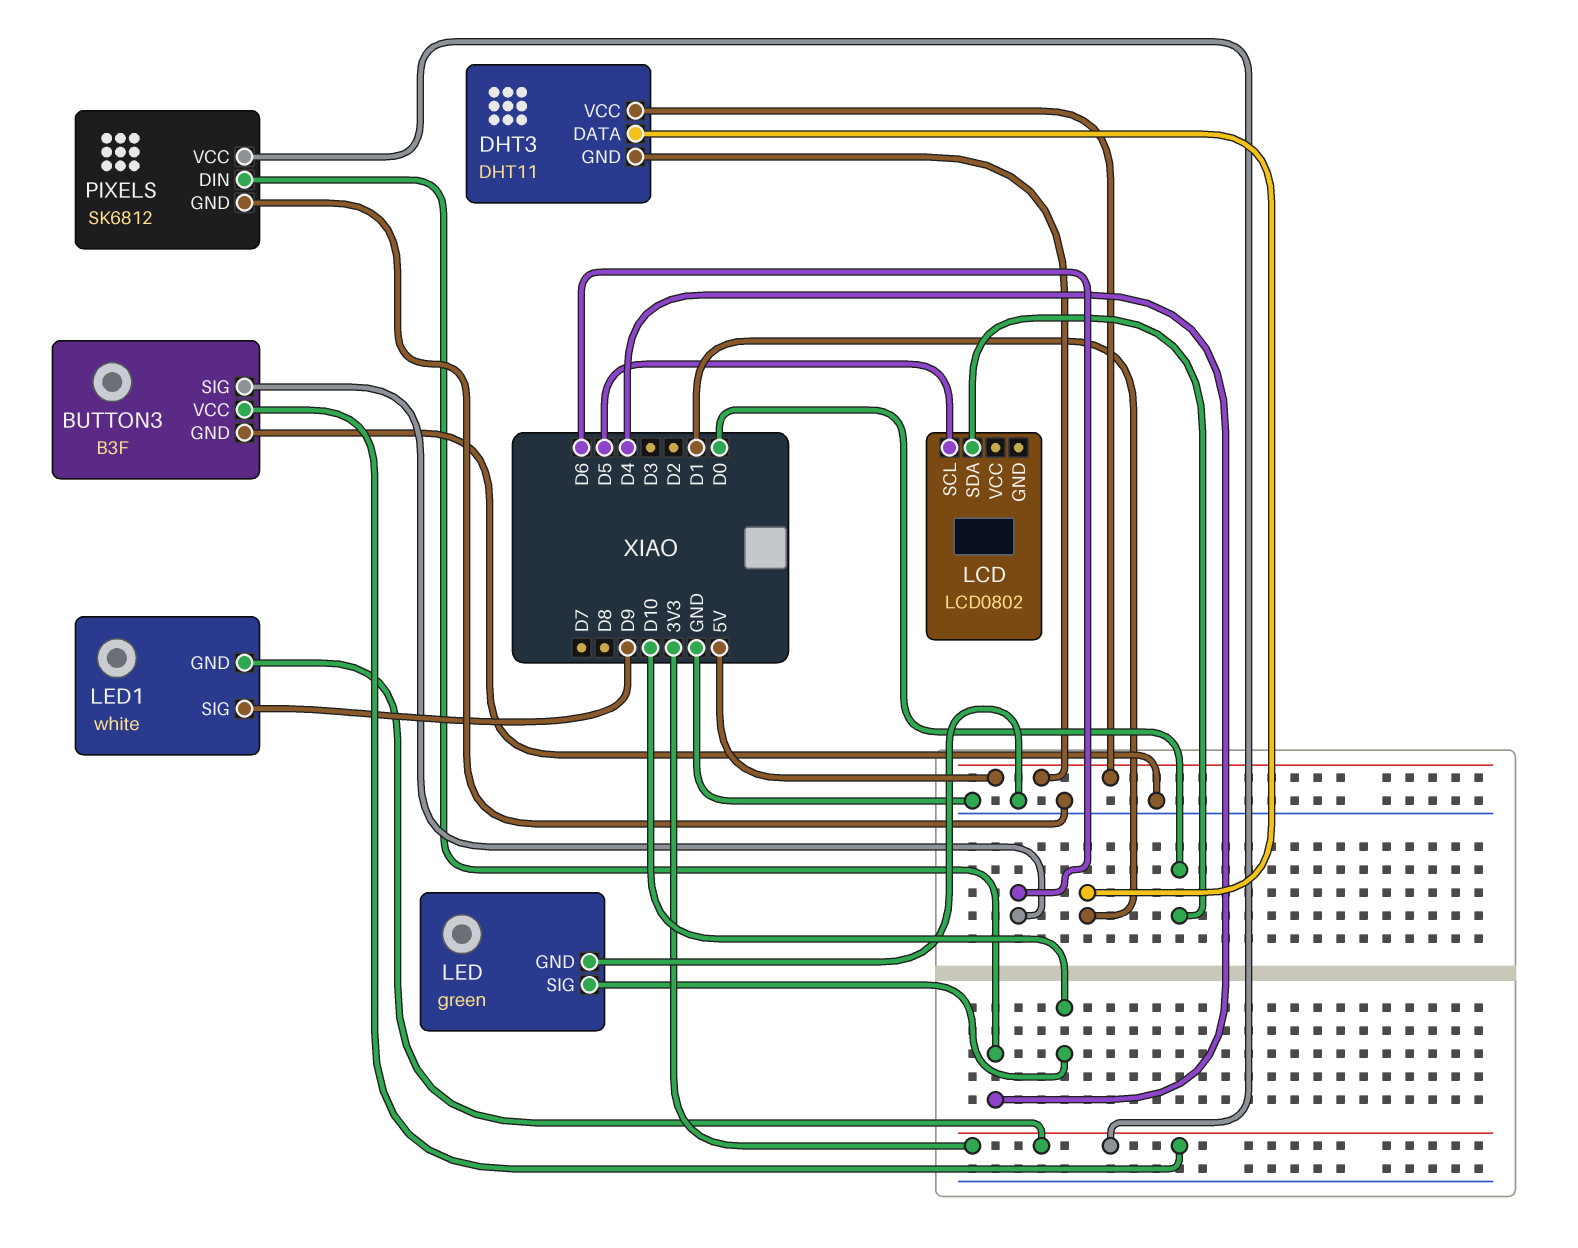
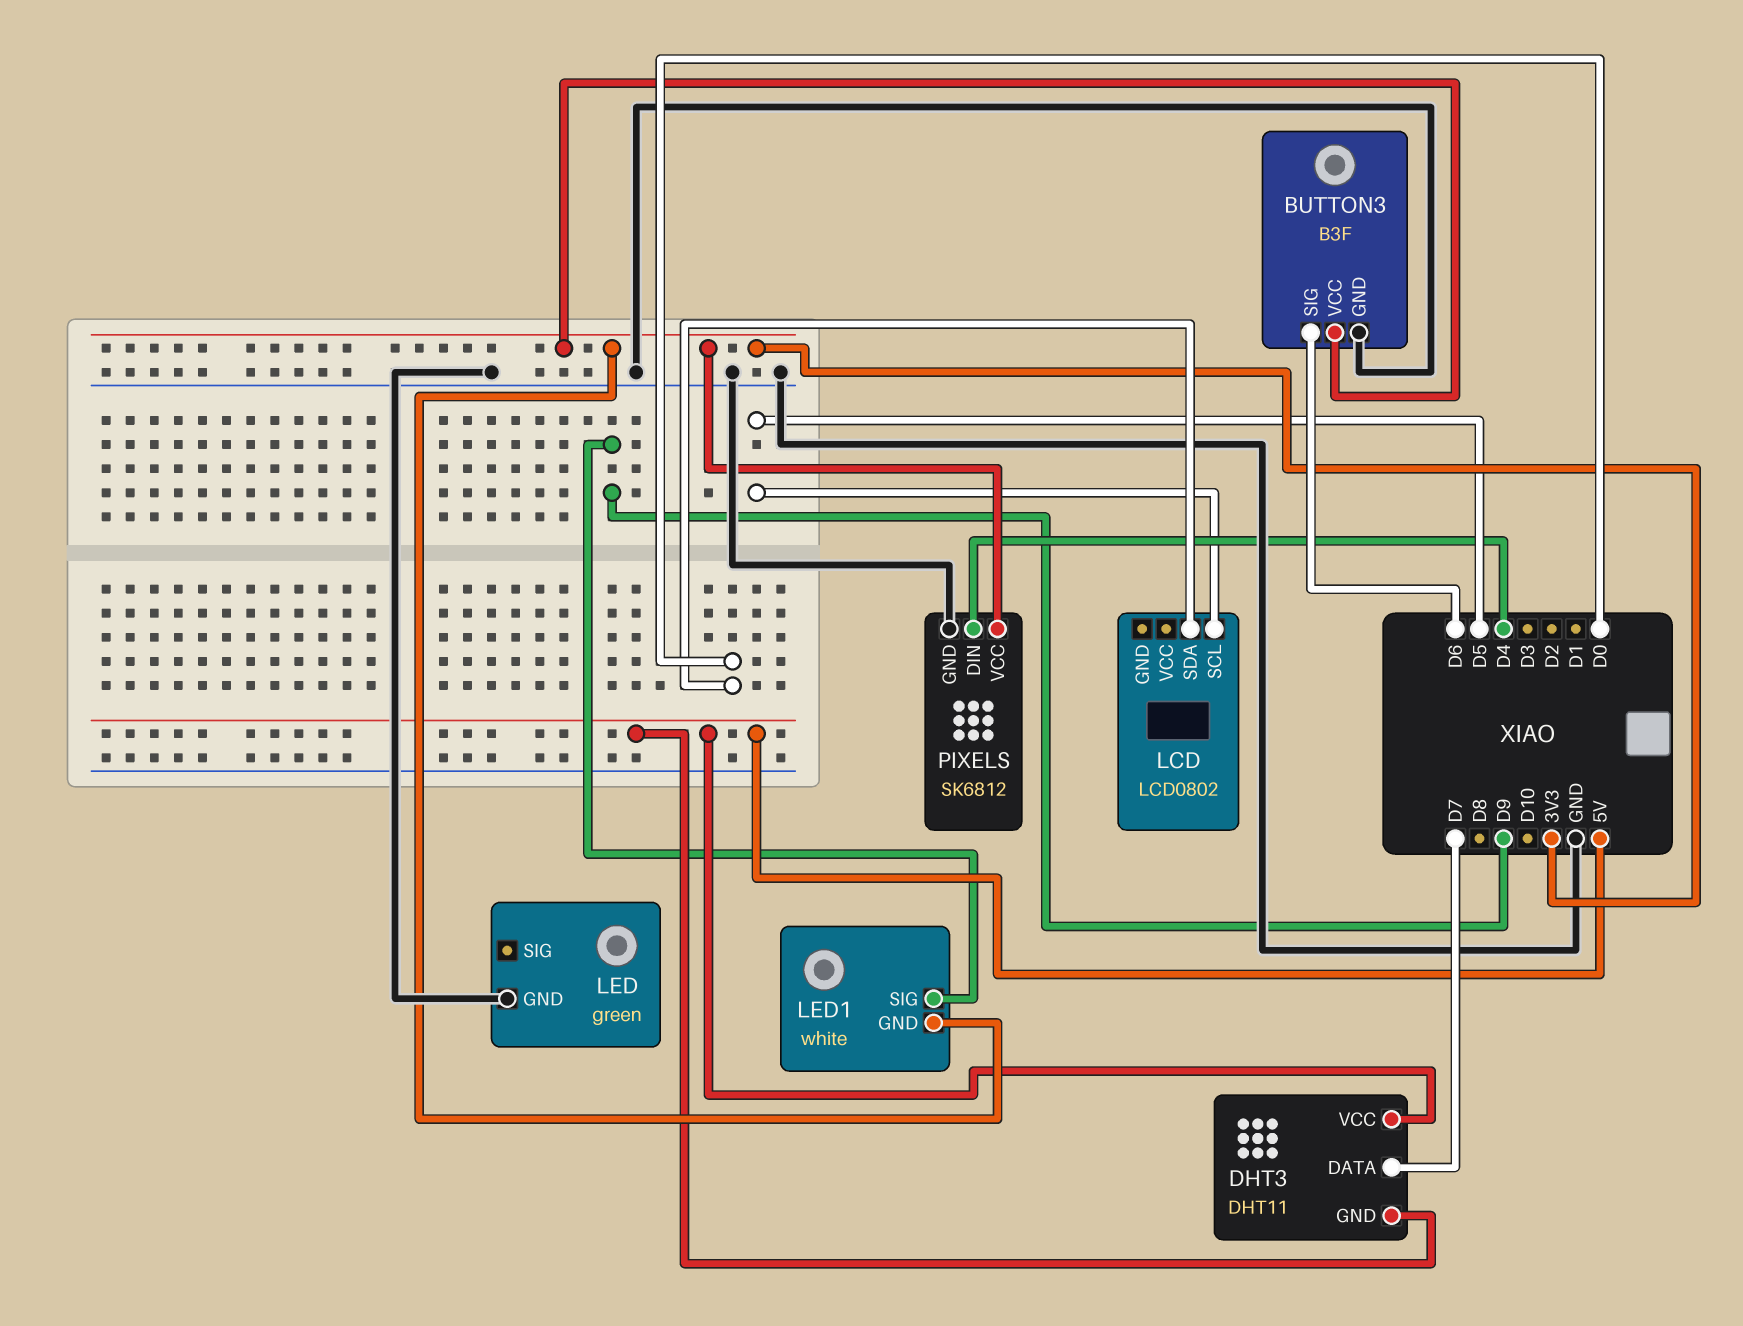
DHT3 pin DATA: D1 -> D7
LED pin SIG: D10 -> none

